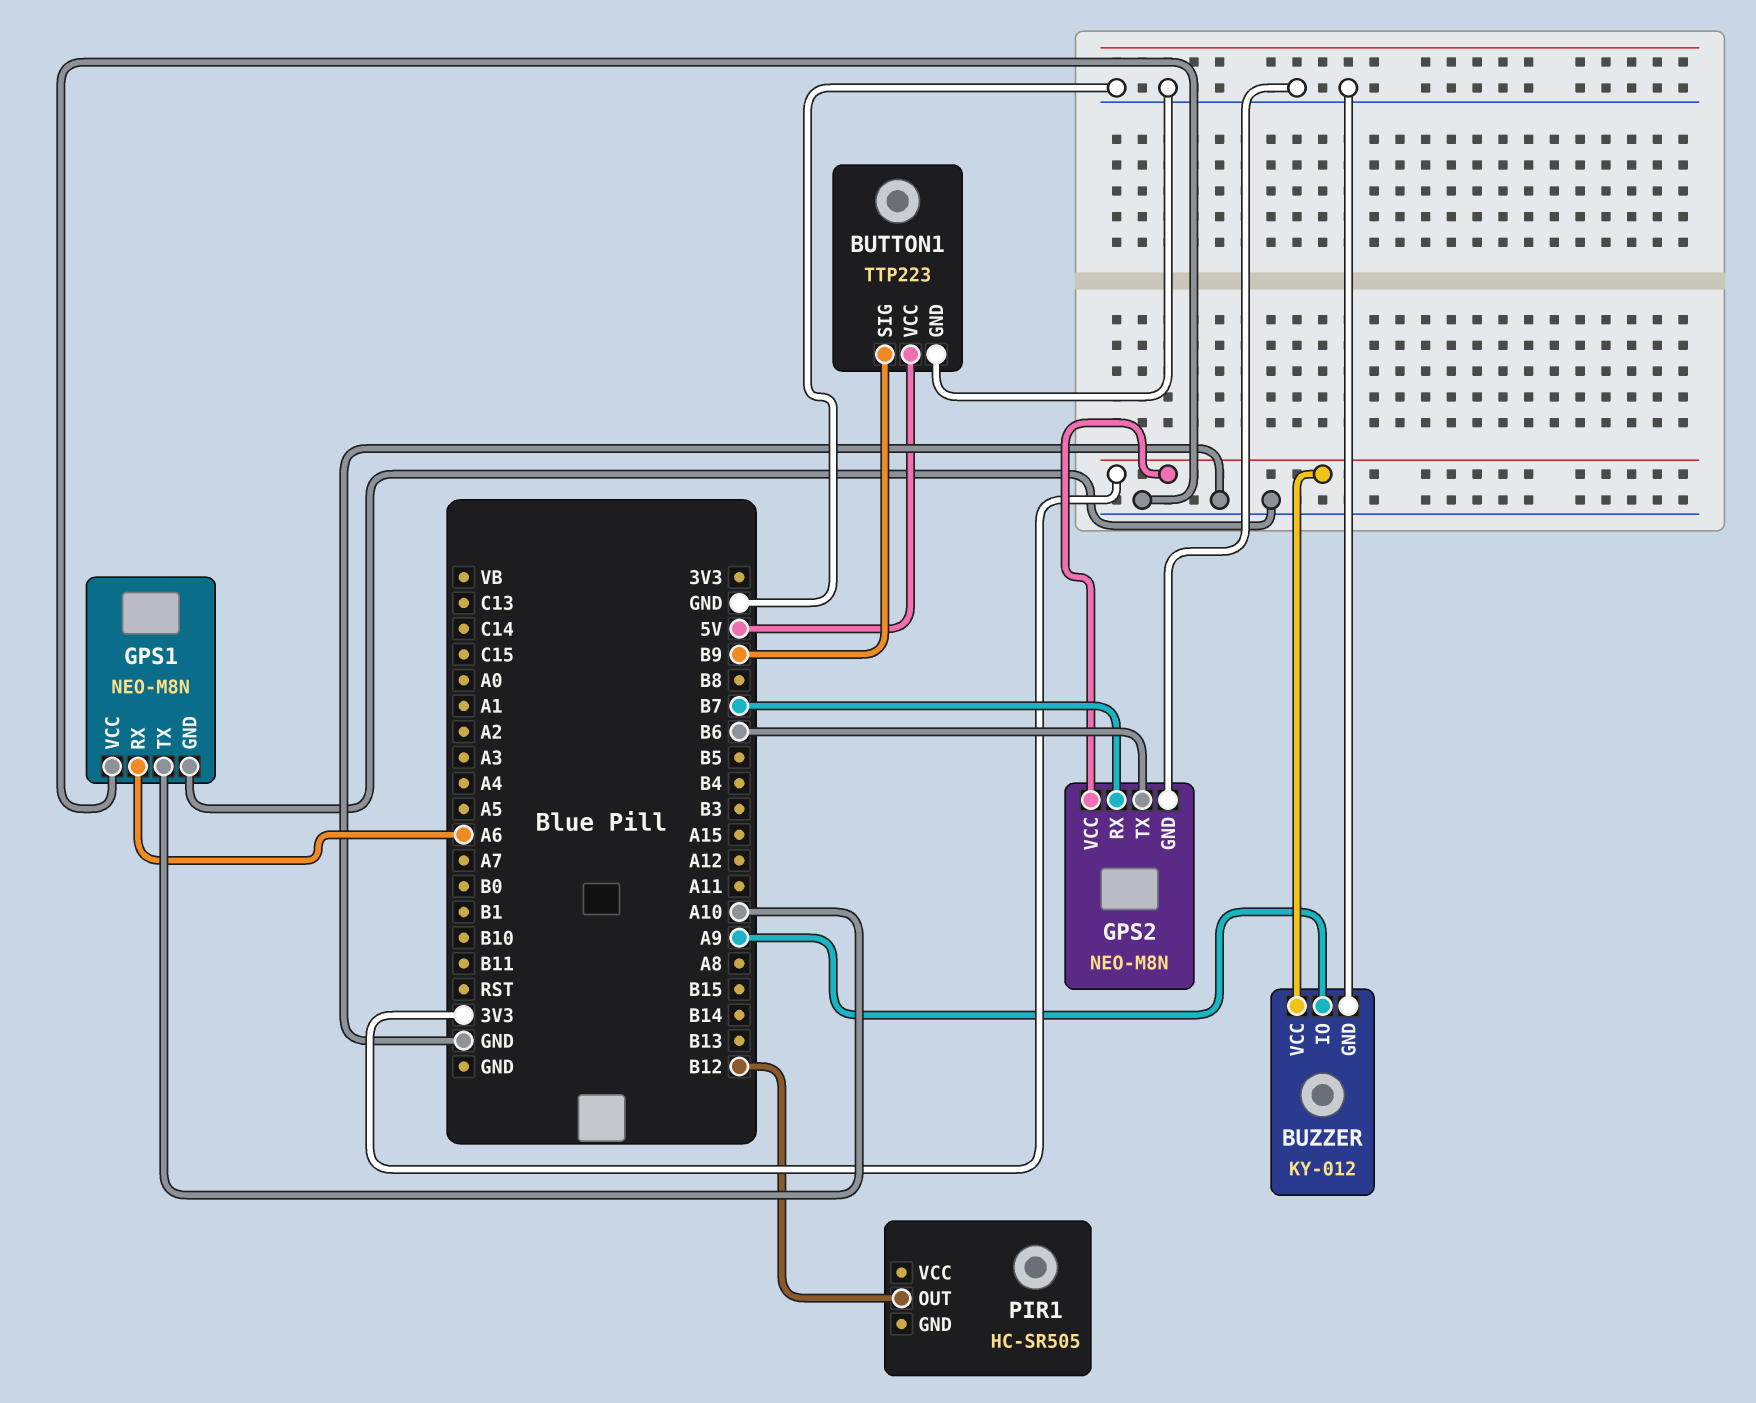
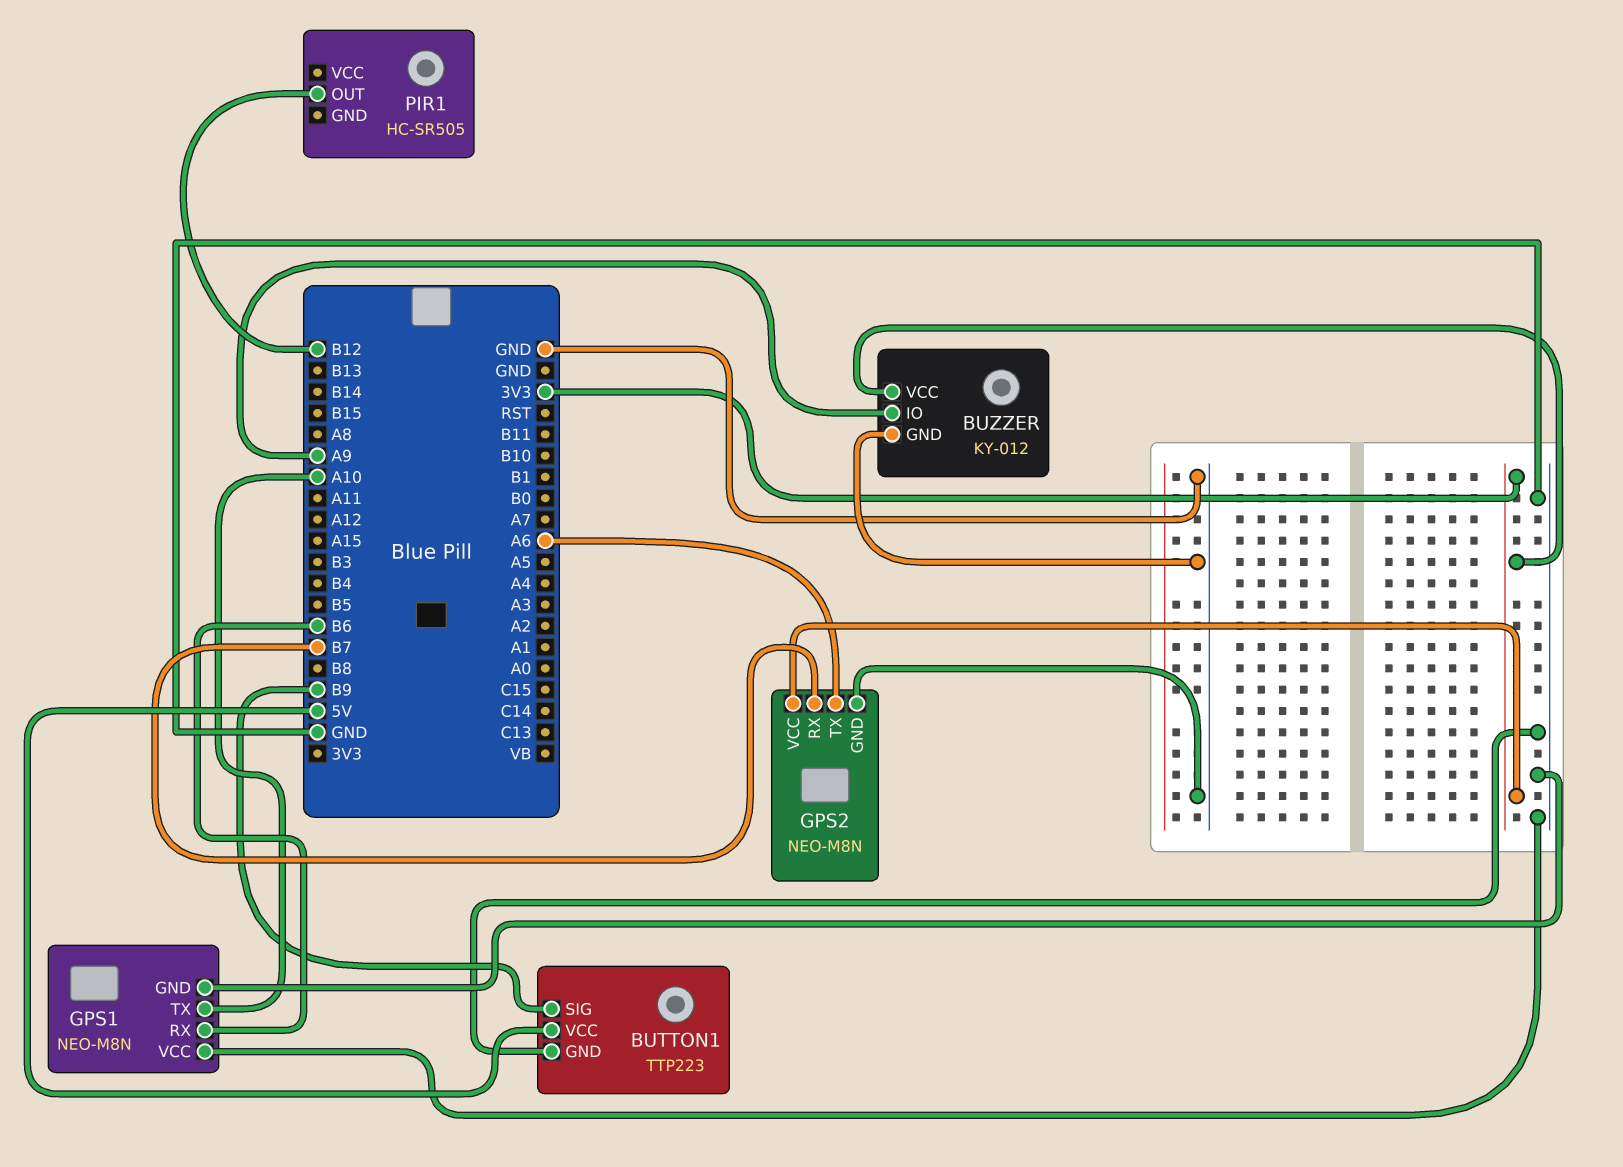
GPS1 pin RX: A6 -> B6
GPS2 pin TX: B6 -> A6

